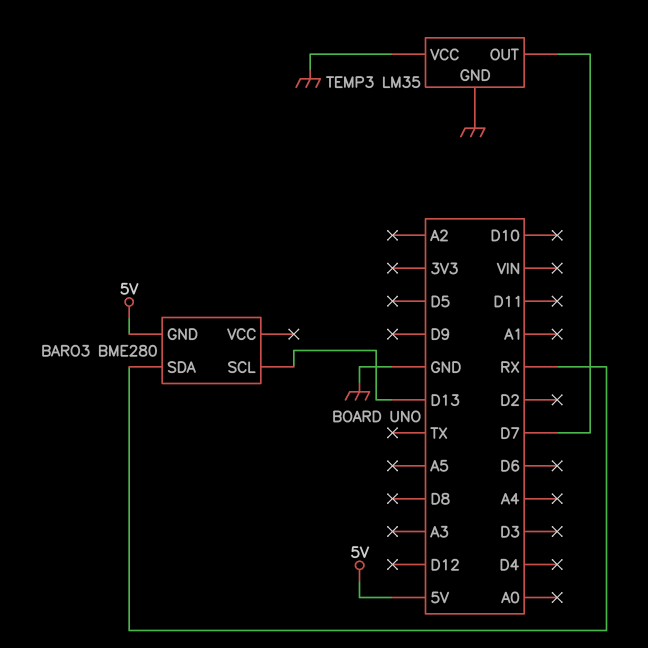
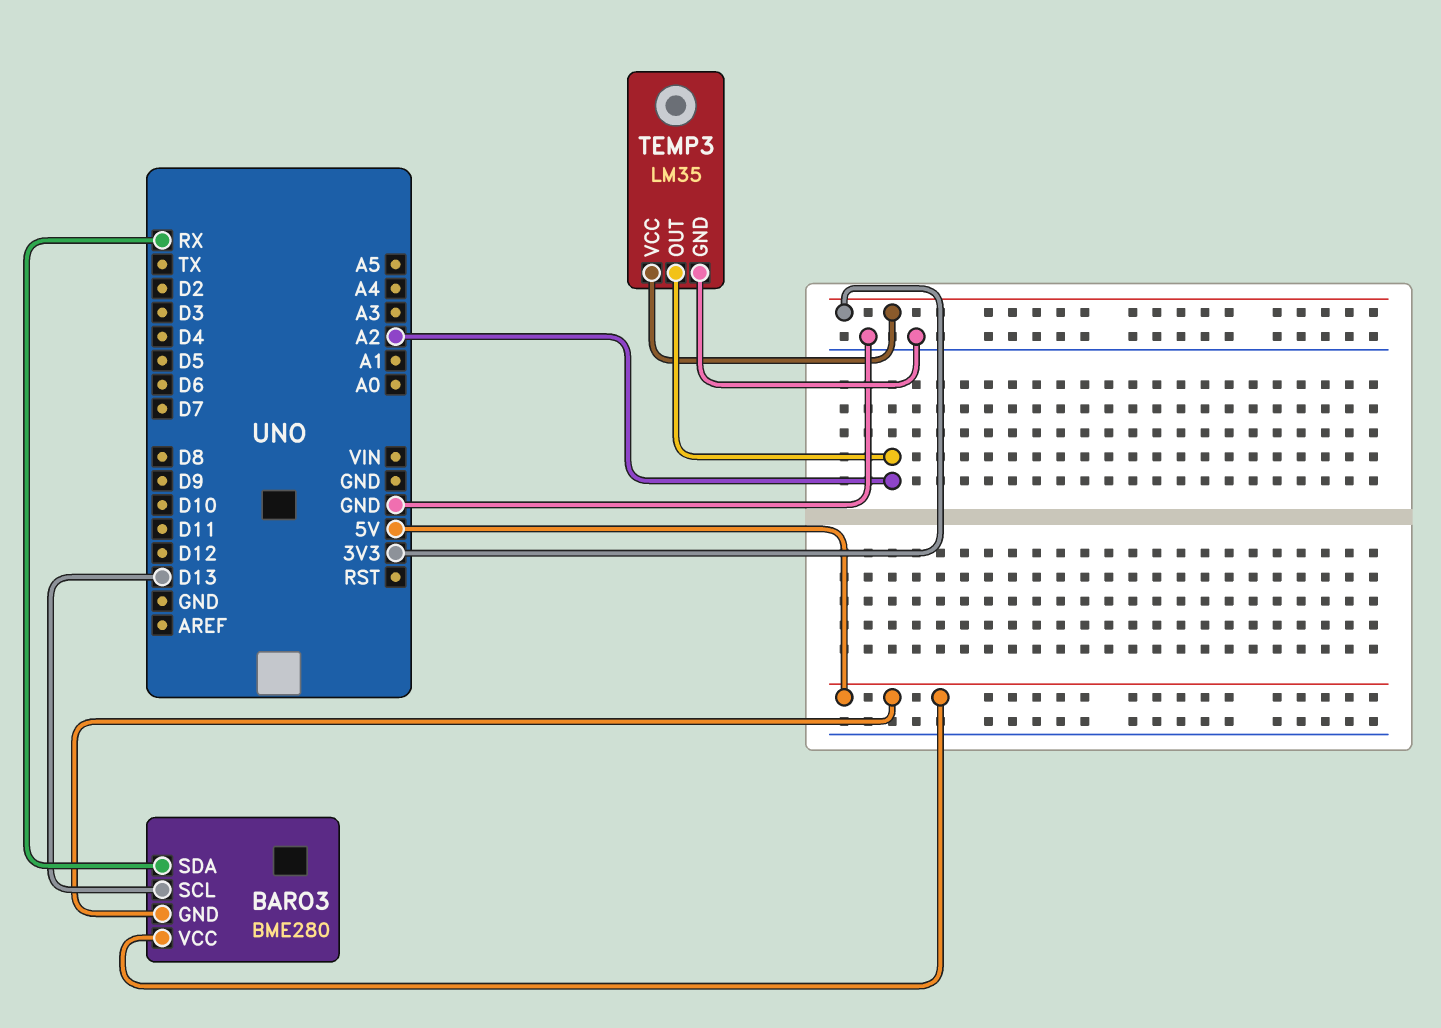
BARO3 pin VCC: none -> 5V
TEMP3 pin OUT: D7 -> A2
TEMP3 pin VCC: GND -> 3V3

